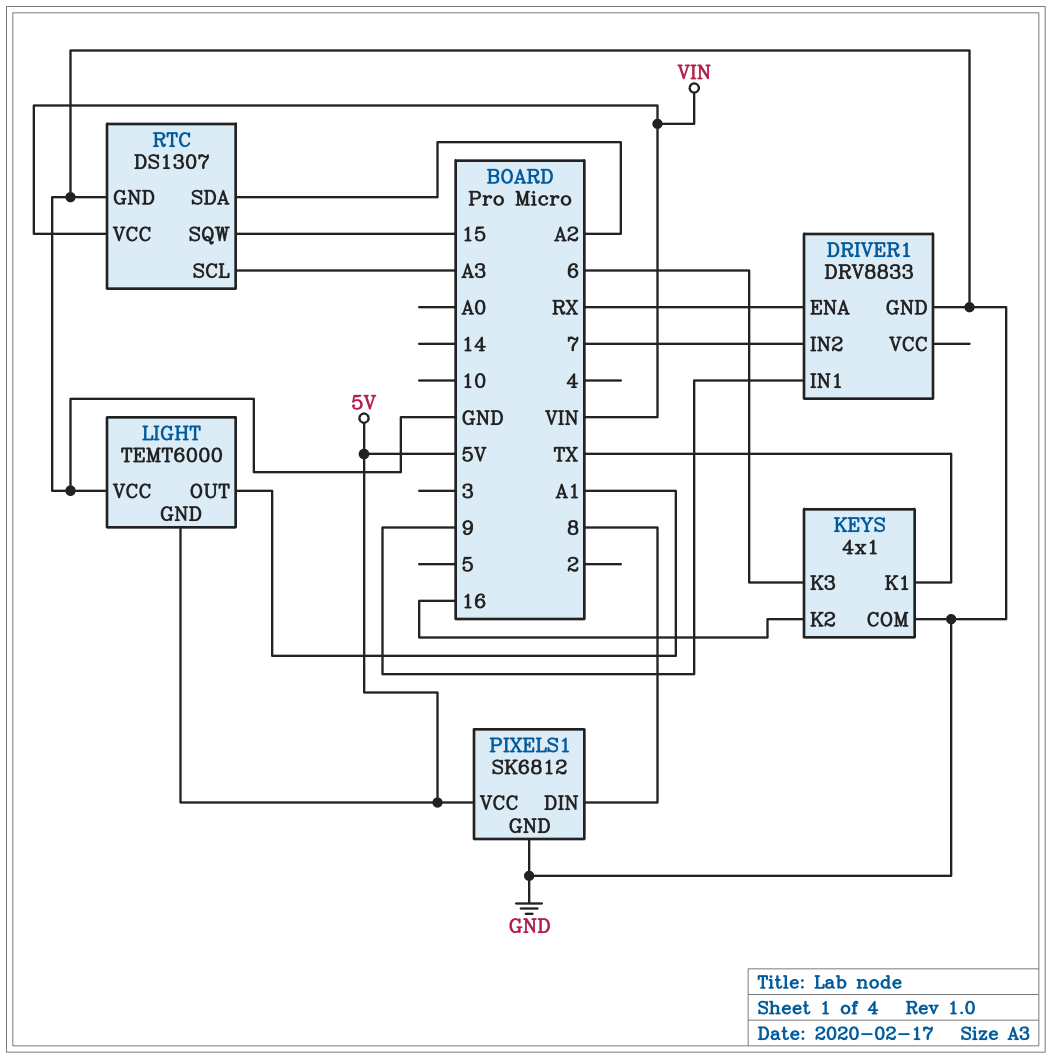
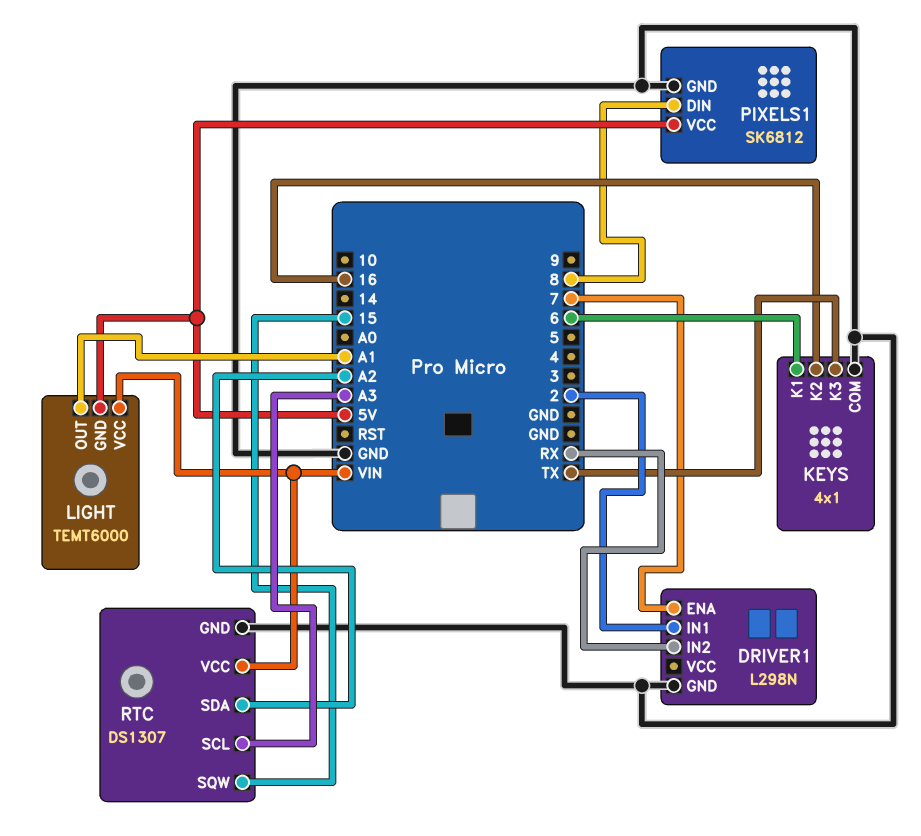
DRIVER1: DRV8833 -> L298N
DRIVER1 pin ENA: RX -> 7
DRIVER1 pin IN1: 9 -> 2
DRIVER1 pin IN2: 7 -> RX
KEYS pin K1: TX -> 6
KEYS pin K3: 6 -> TX
LIGHT pin VCC: GND -> VIN

